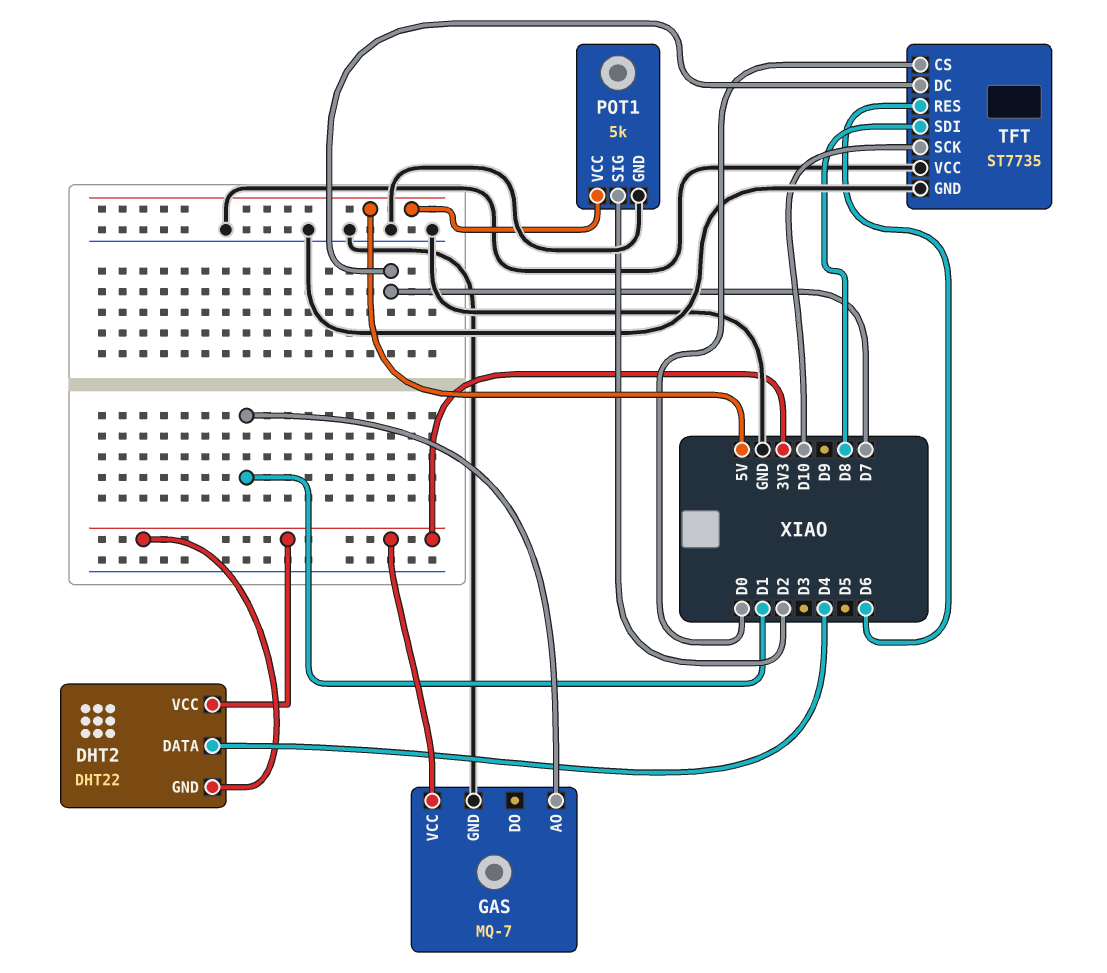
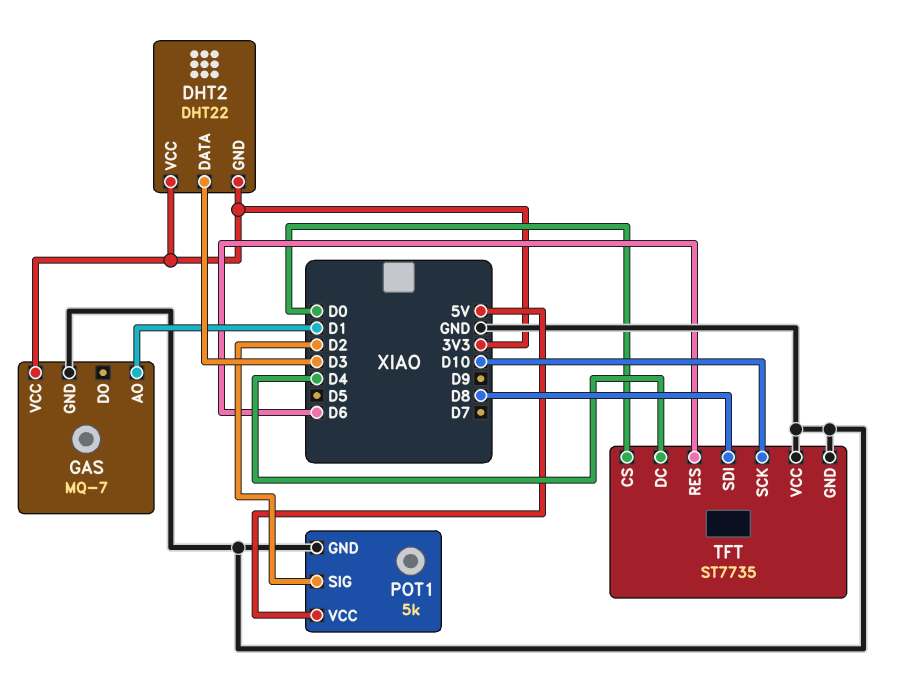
DHT2 pin DATA: D4 -> D3
TFT pin DC: D7 -> D4

